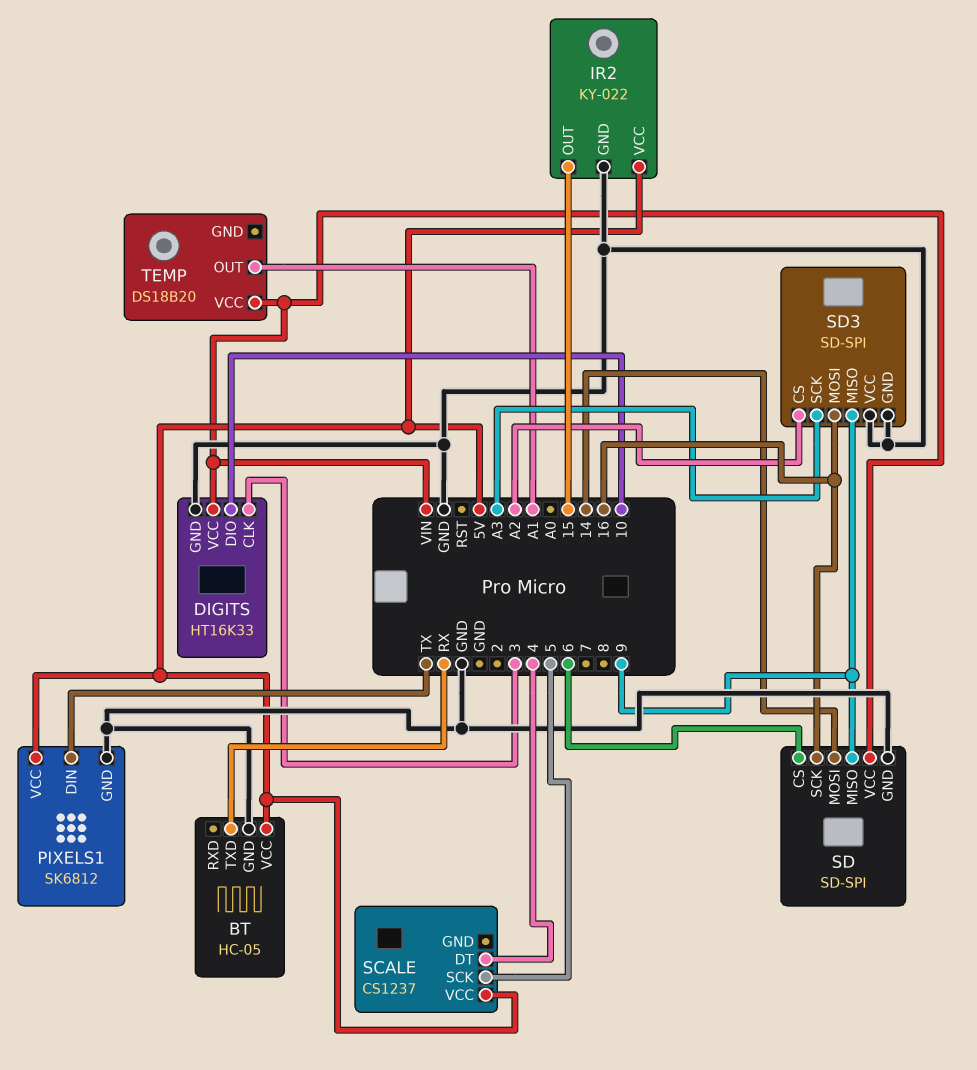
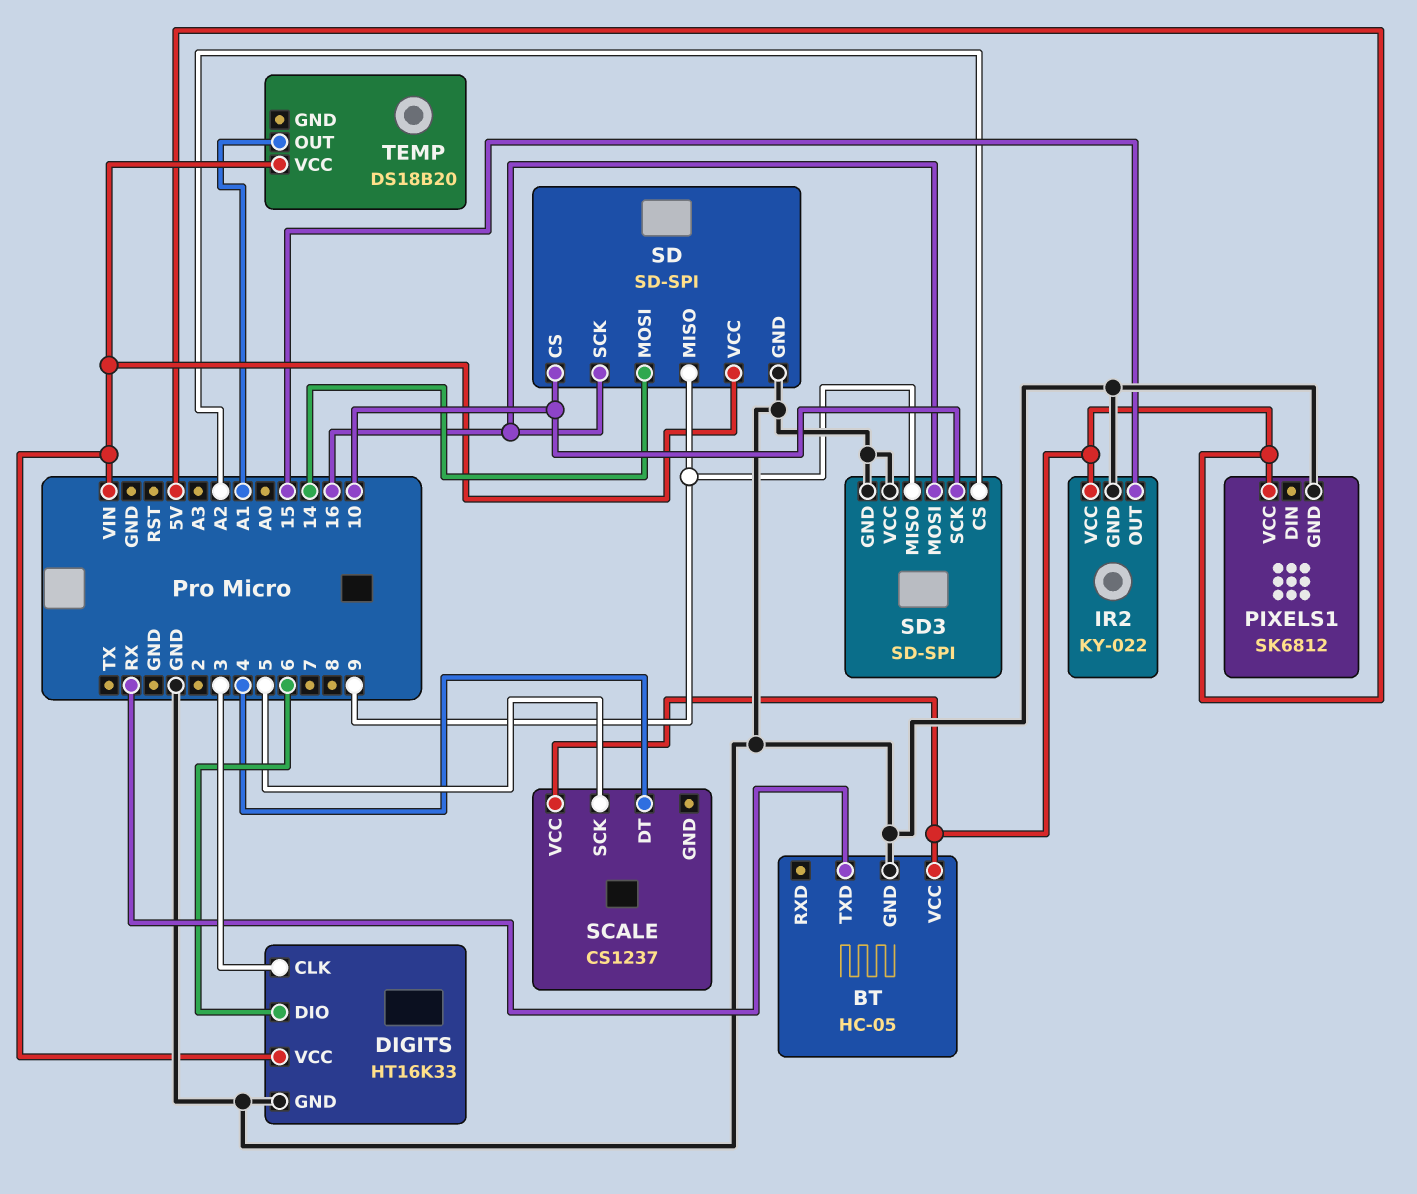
DIGITS pin DIO: 10 -> 6
PIXELS1 pin DIN: TX -> none
SD pin CS: 6 -> 10
SD3 pin SCK: A3 -> 10

